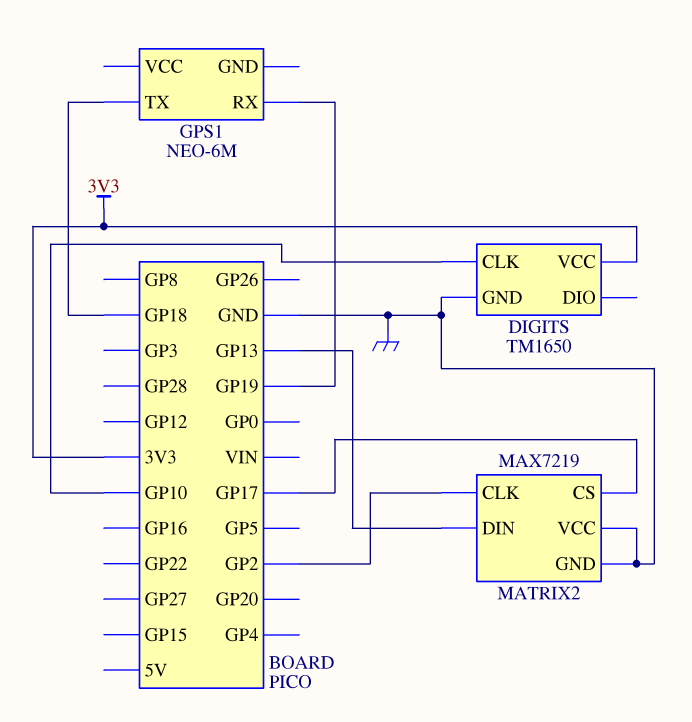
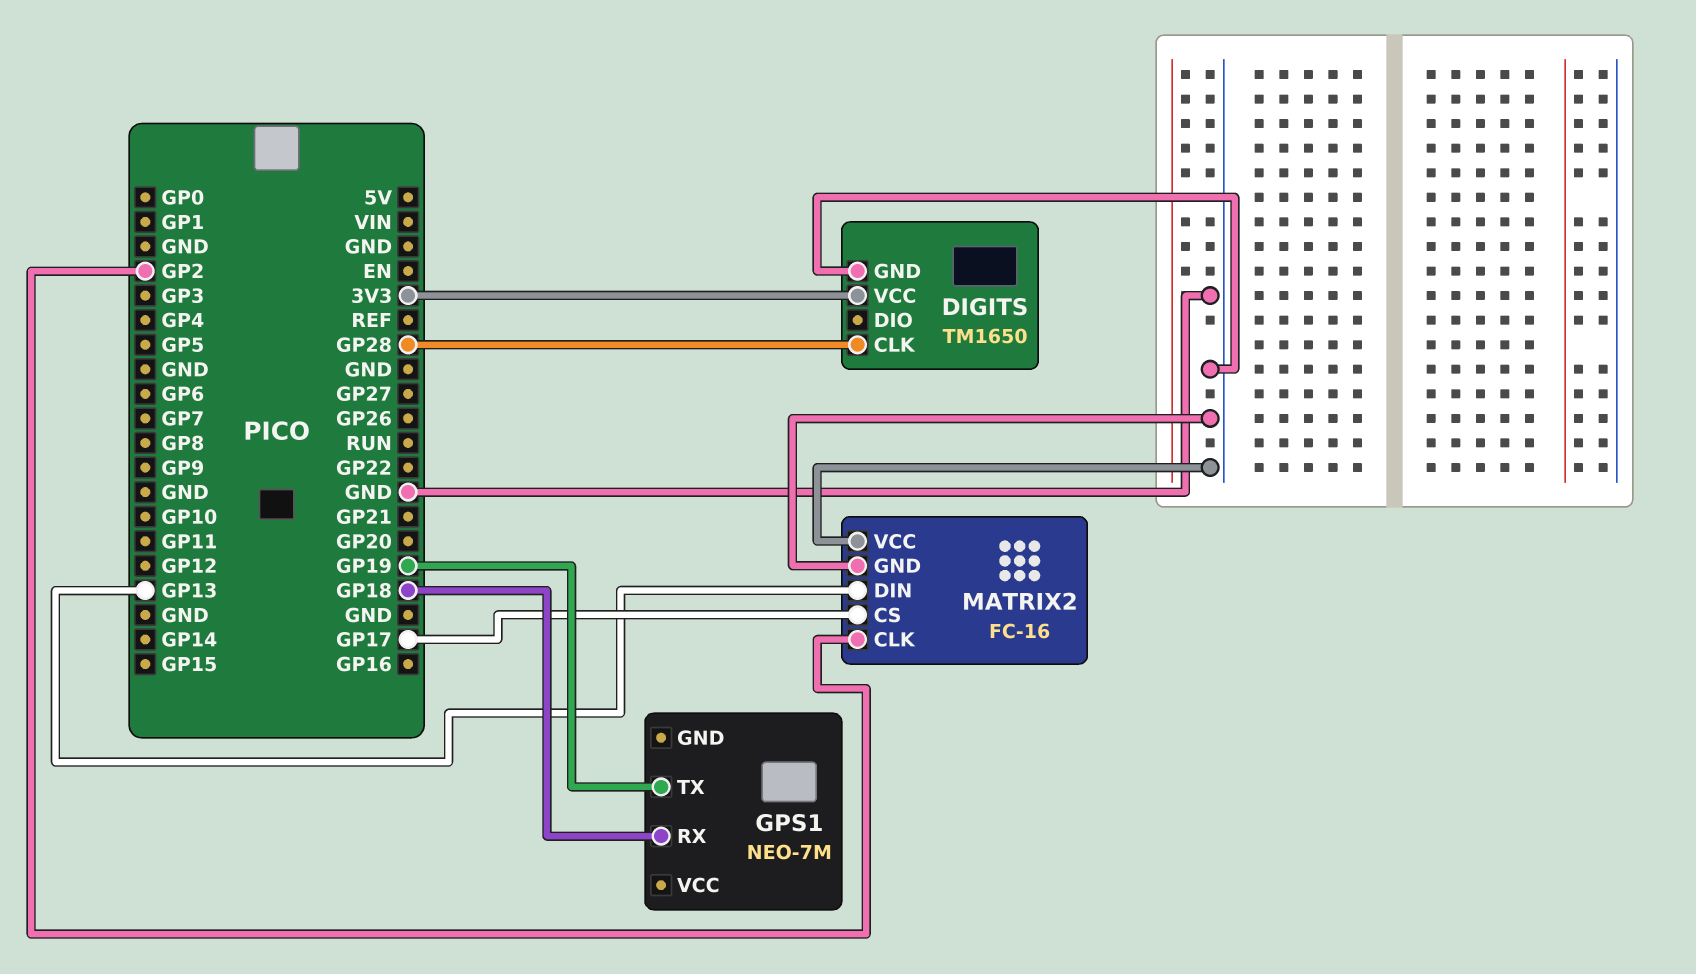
DIGITS pin CLK: GP10 -> GP28
GPS1: NEO-6M -> NEO-7M
GPS1 pin RX: GP19 -> GP18
GPS1 pin TX: GP18 -> GP19
MATRIX2: MAX7219 -> FC-16

